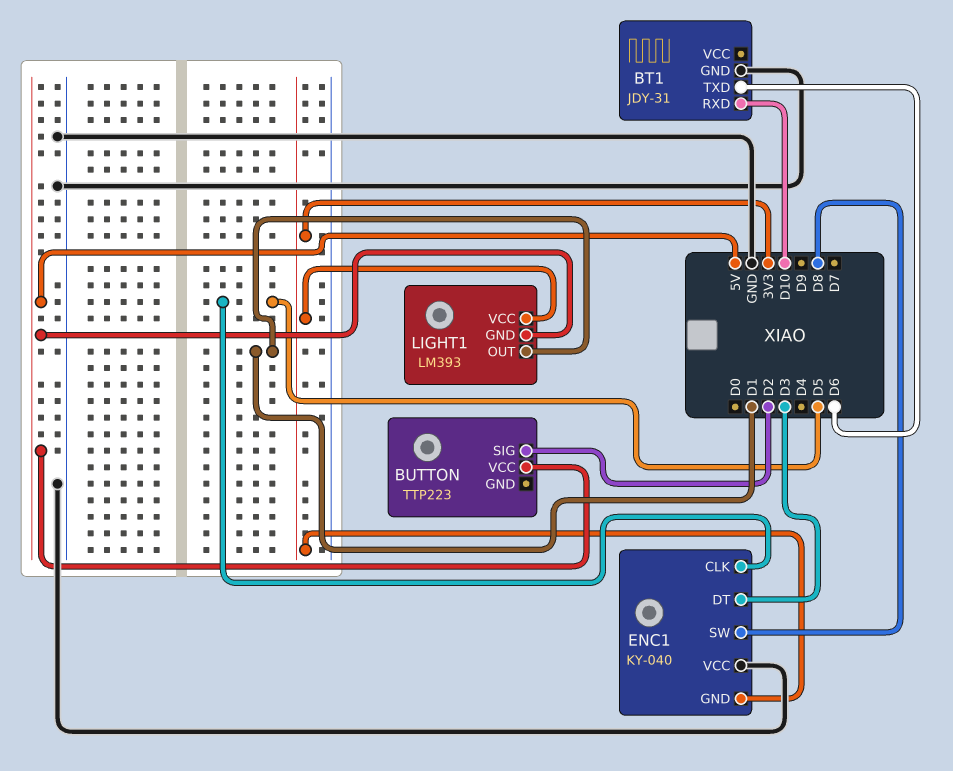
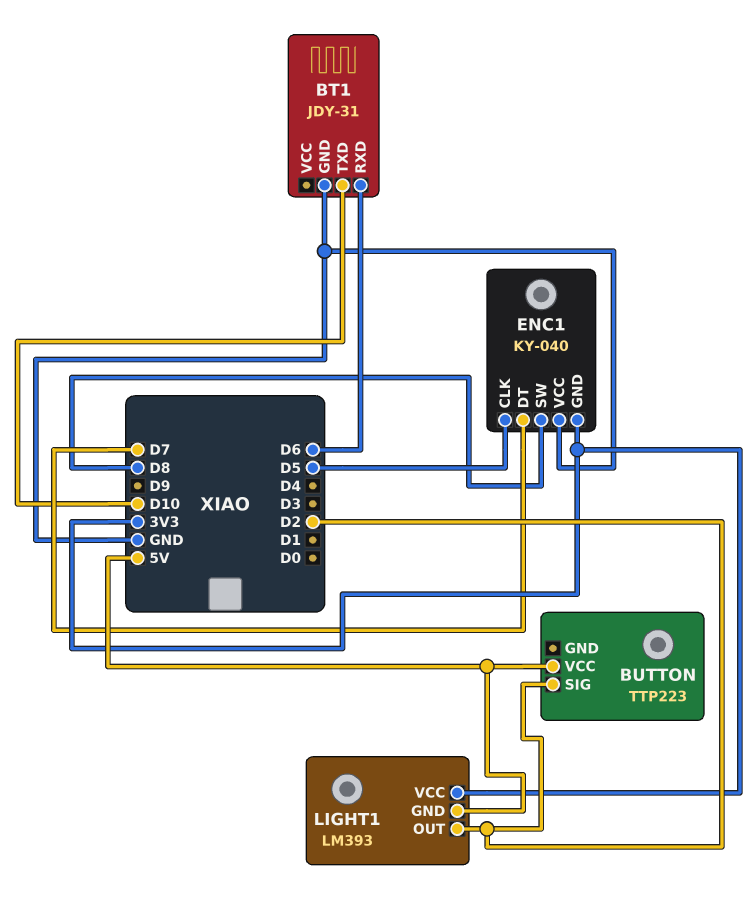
BT1 pin RXD: D10 -> D6
BT1 pin TXD: D6 -> D10
ENC1 pin DT: D3 -> D7
LIGHT1 pin OUT: D1 -> D2

